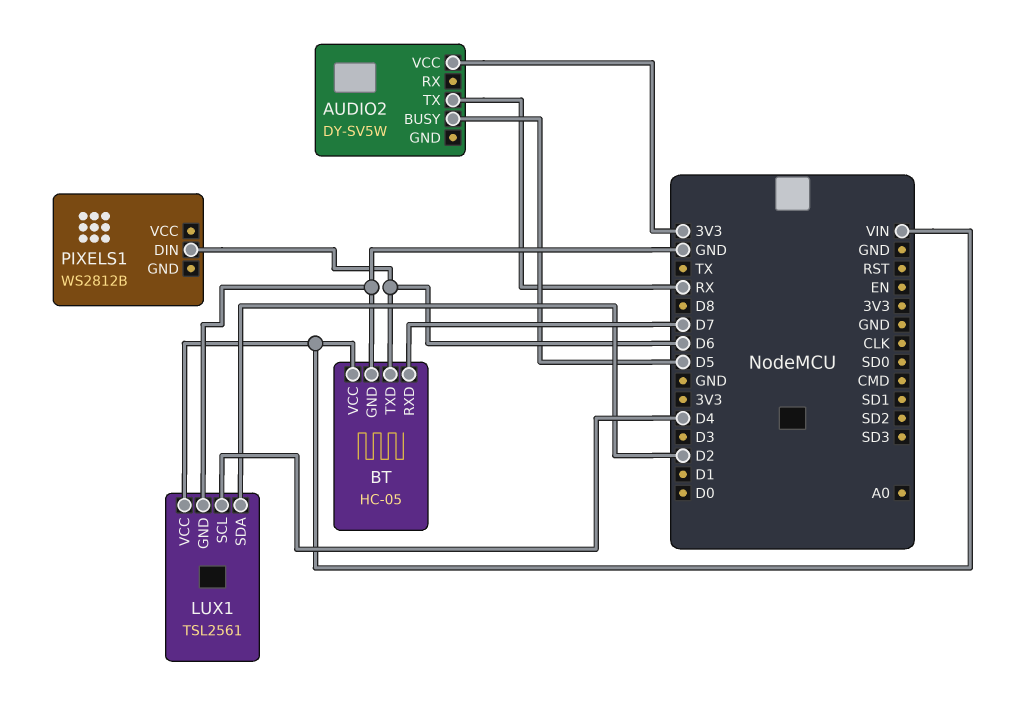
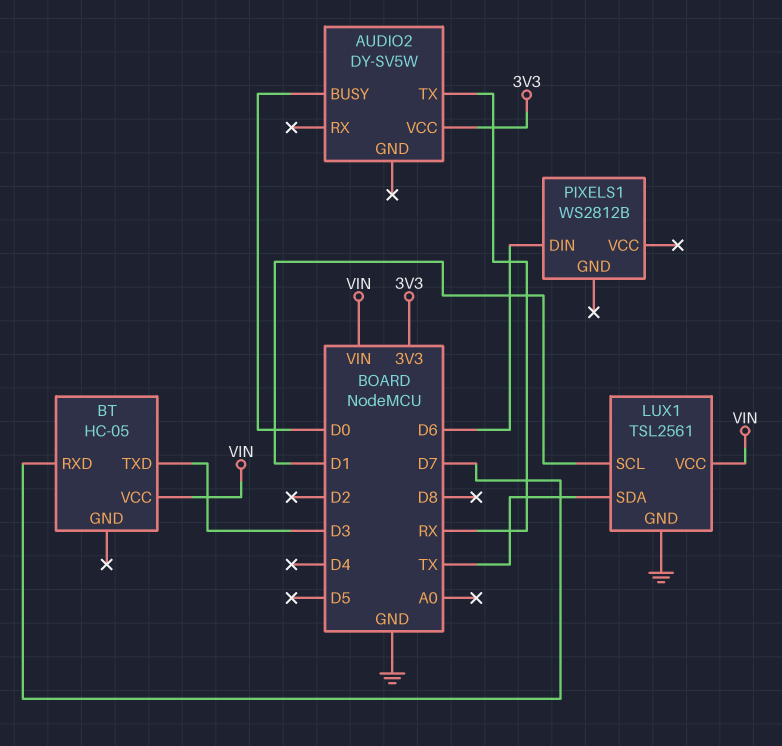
AUDIO2 pin BUSY: D5 -> D0
BT pin GND: GND -> none
BT pin TXD: D6 -> D3
LUX1 pin SCL: D4 -> D1
LUX1 pin SDA: D2 -> TX

